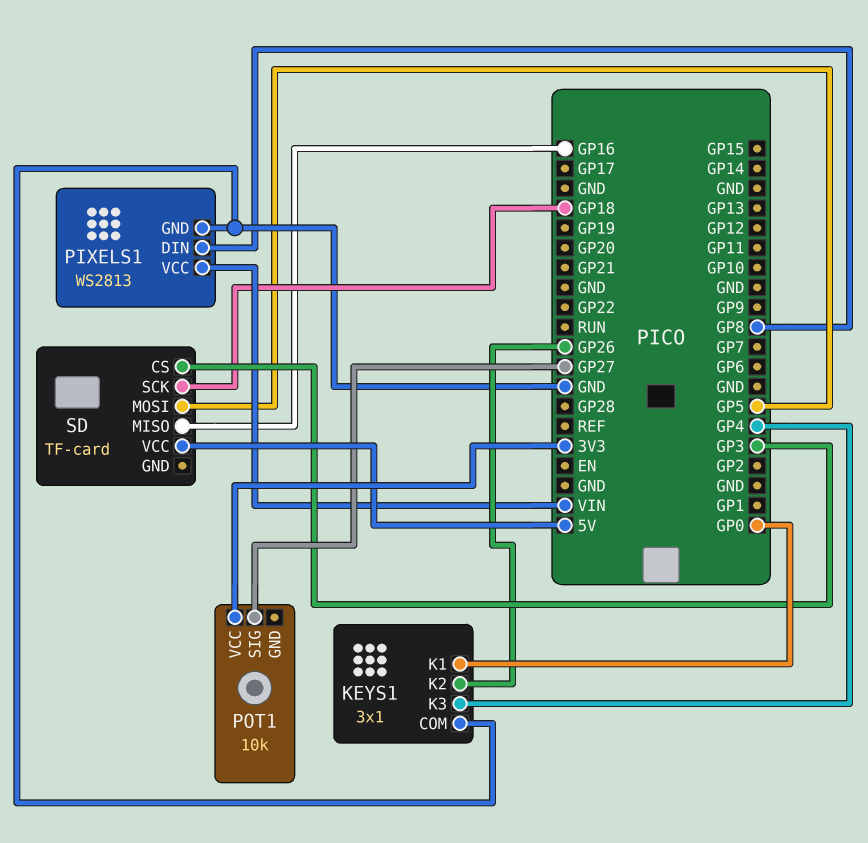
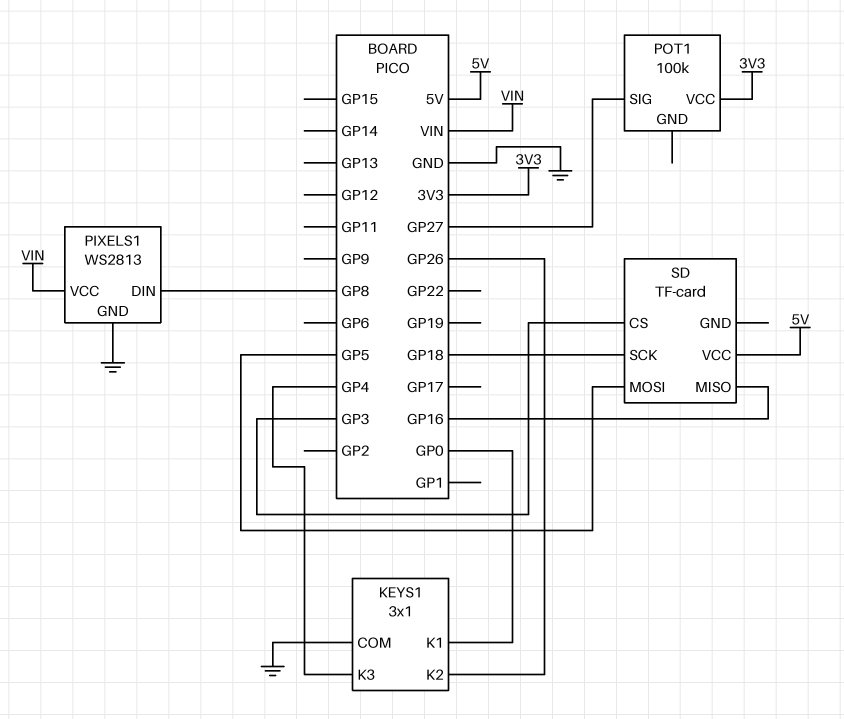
POT1: 10k -> 100k

